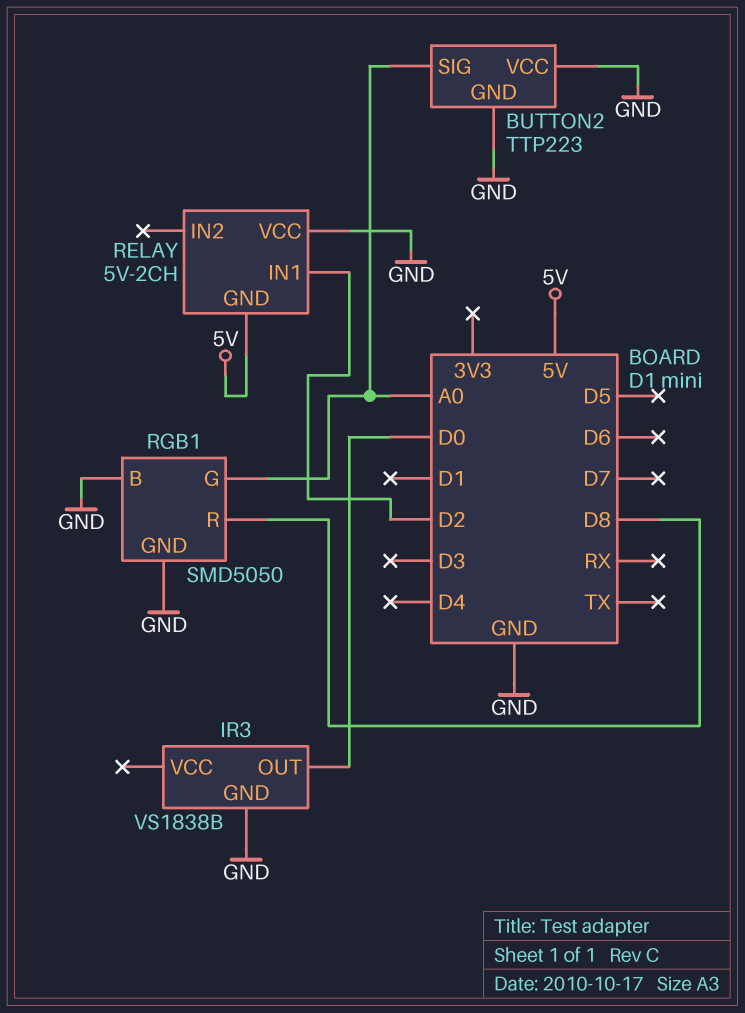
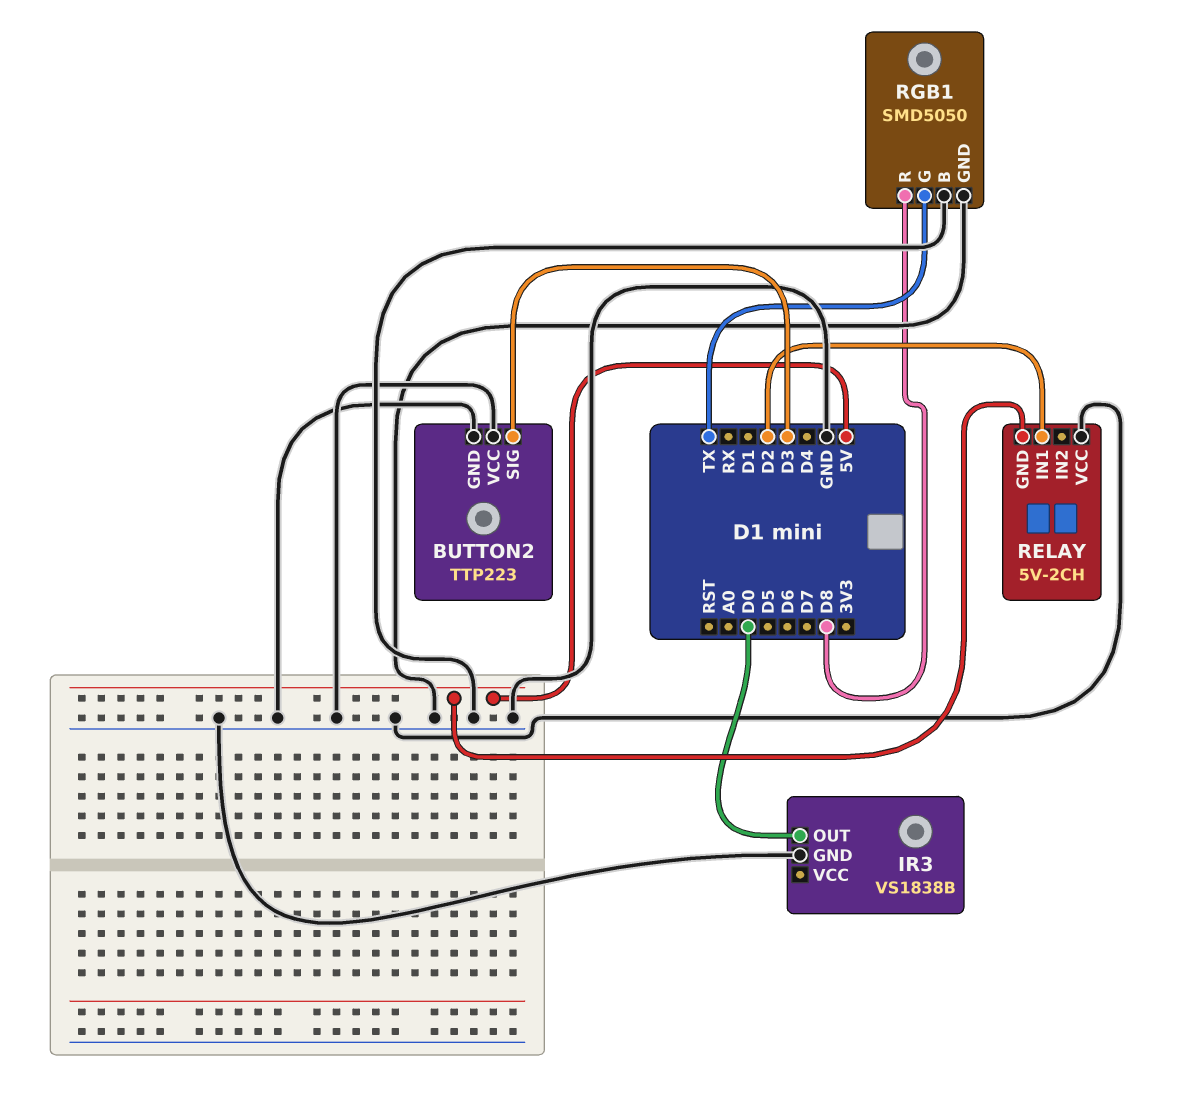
BUTTON2 pin SIG: A0 -> D3
RGB1 pin G: A0 -> TX

